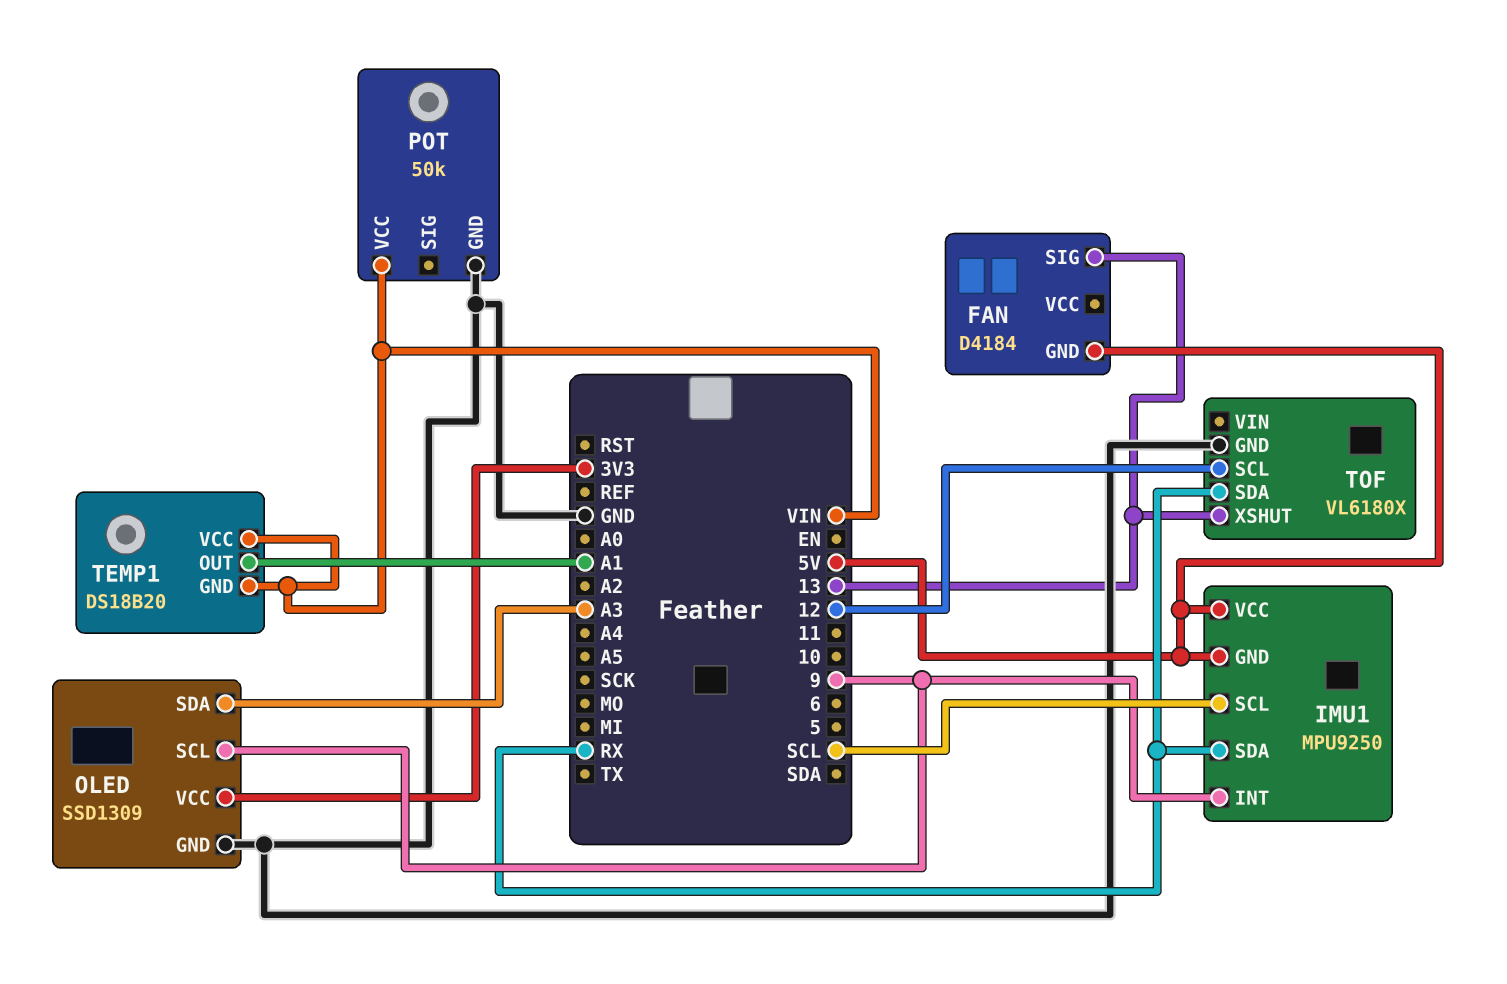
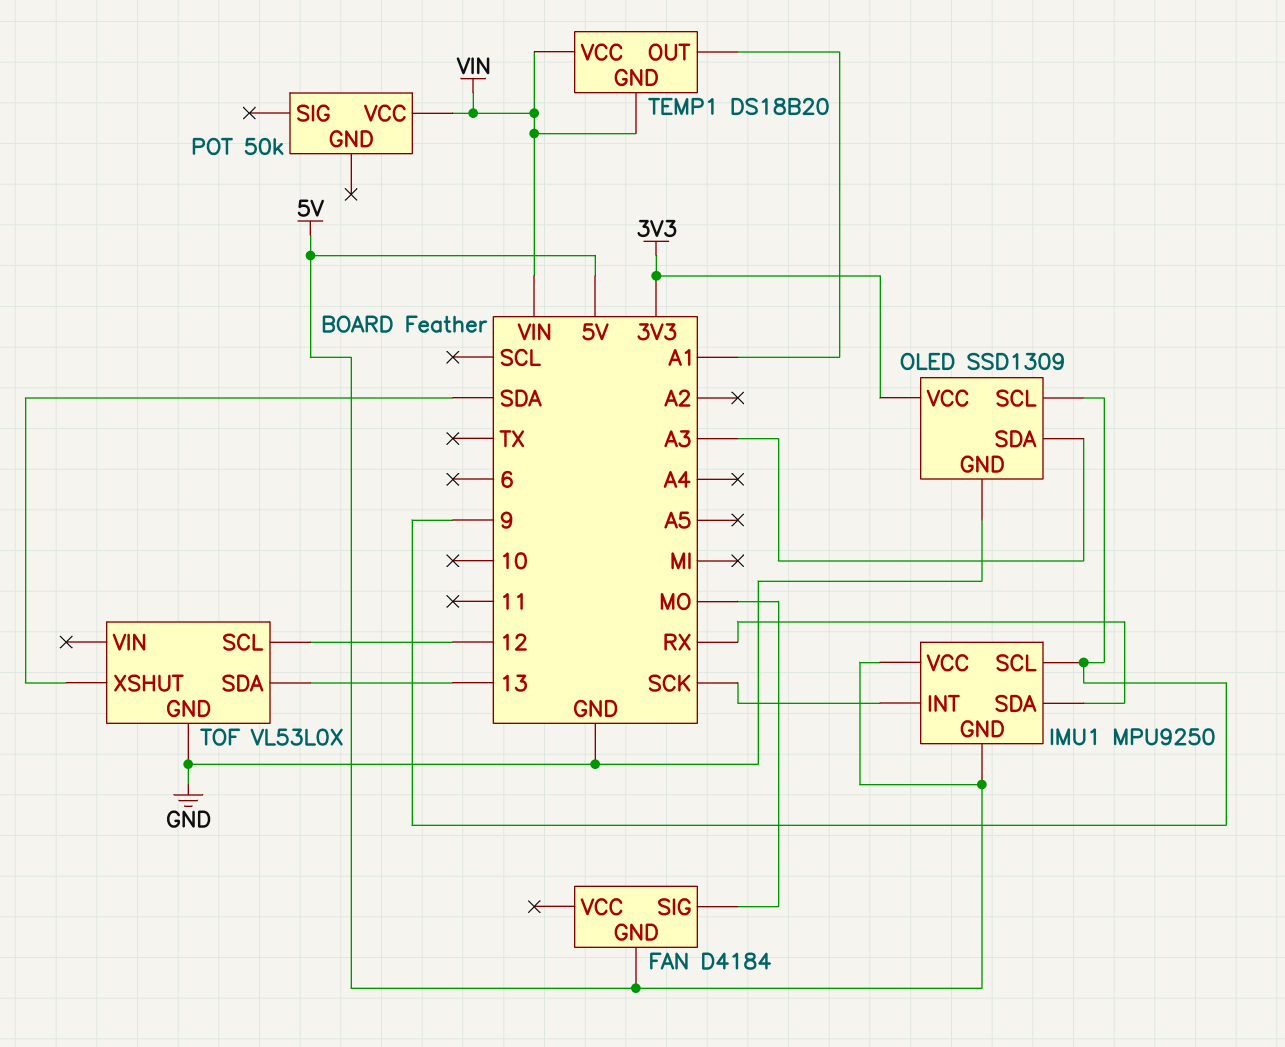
FAN pin SIG: 13 -> MO
IMU1 pin INT: 9 -> SCK
IMU1 pin SCL: SCL -> 9
POT pin GND: GND -> none
TOF: VL6180X -> VL53L0X
TOF pin SDA: RX -> 13
TOF pin XSHUT: 13 -> SDA

